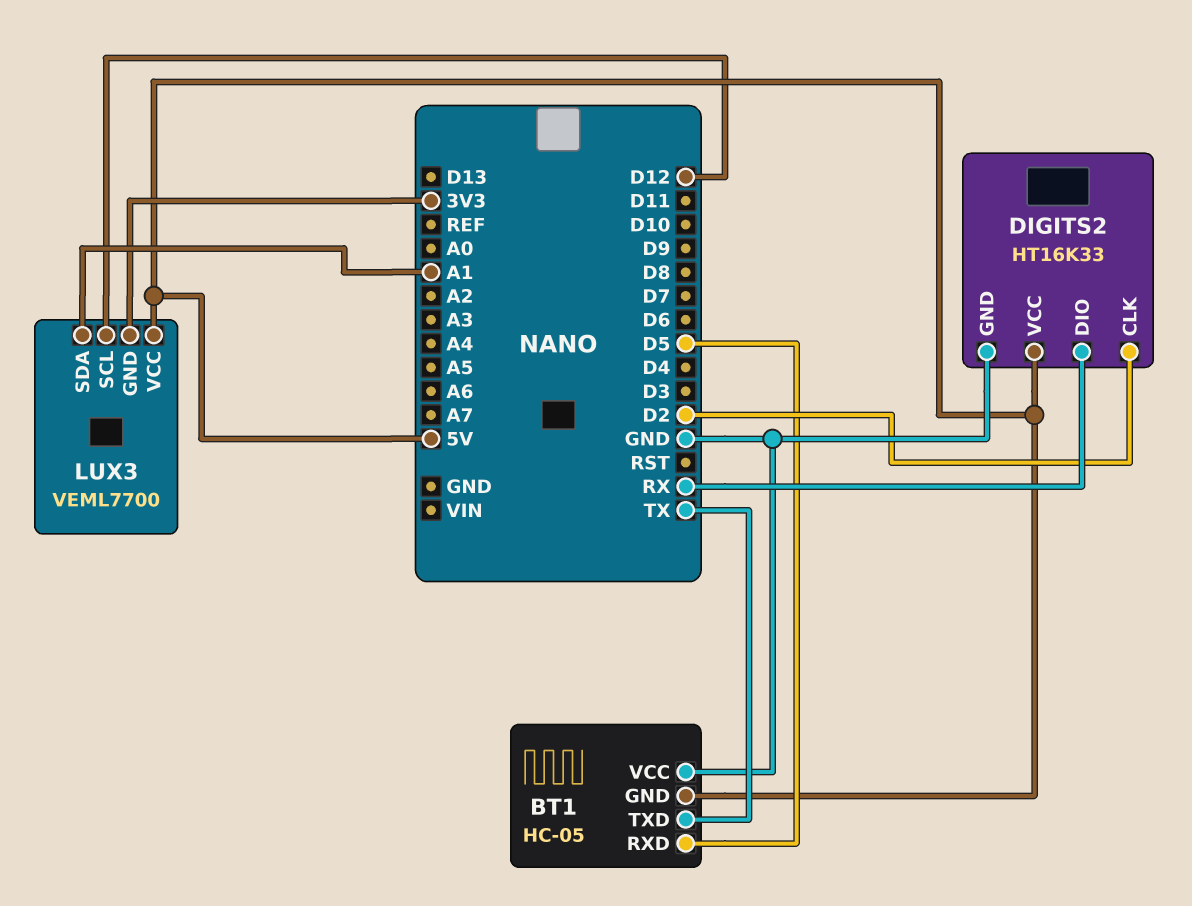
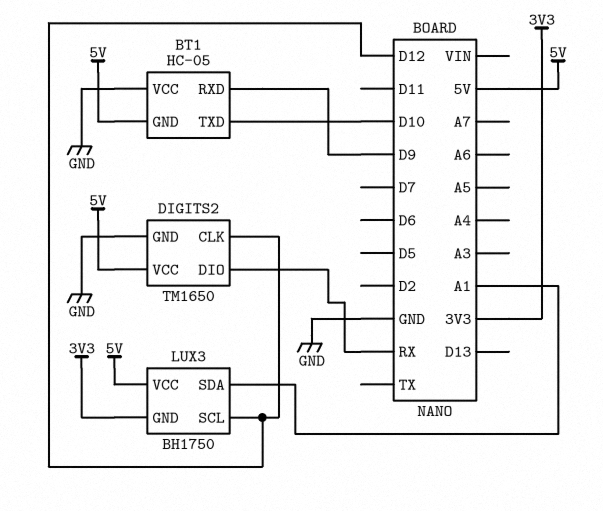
BT1 pin RXD: D5 -> D9
BT1 pin TXD: TX -> D10
DIGITS2: HT16K33 -> TM1650
DIGITS2 pin CLK: D2 -> D12
LUX3: VEML7700 -> BH1750

